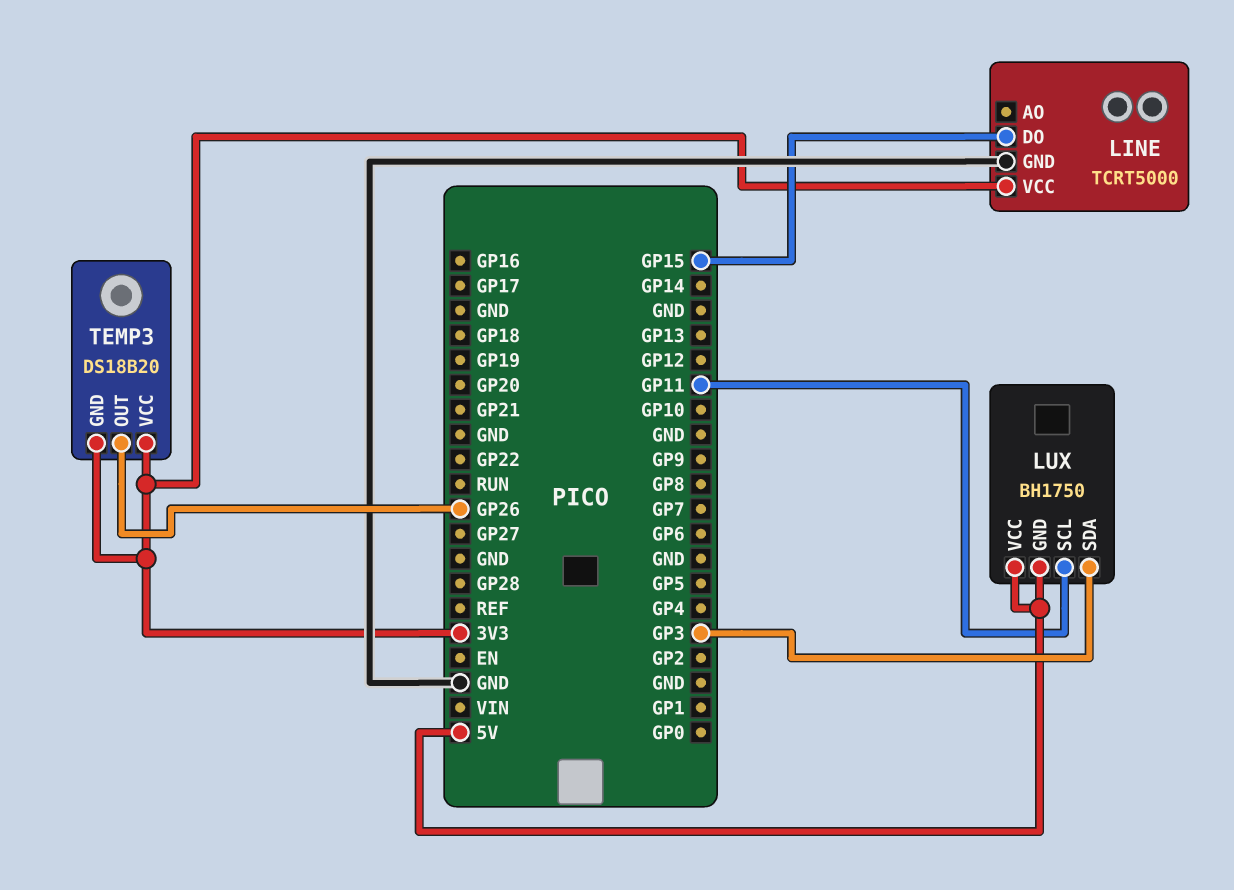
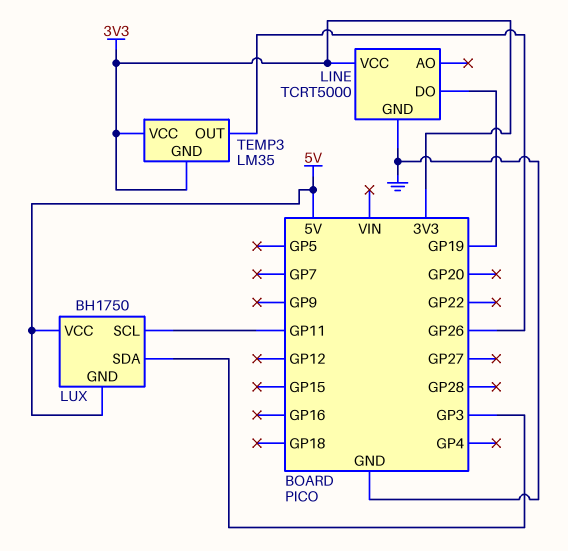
LINE pin DO: GP15 -> GP19
TEMP3: DS18B20 -> LM35

